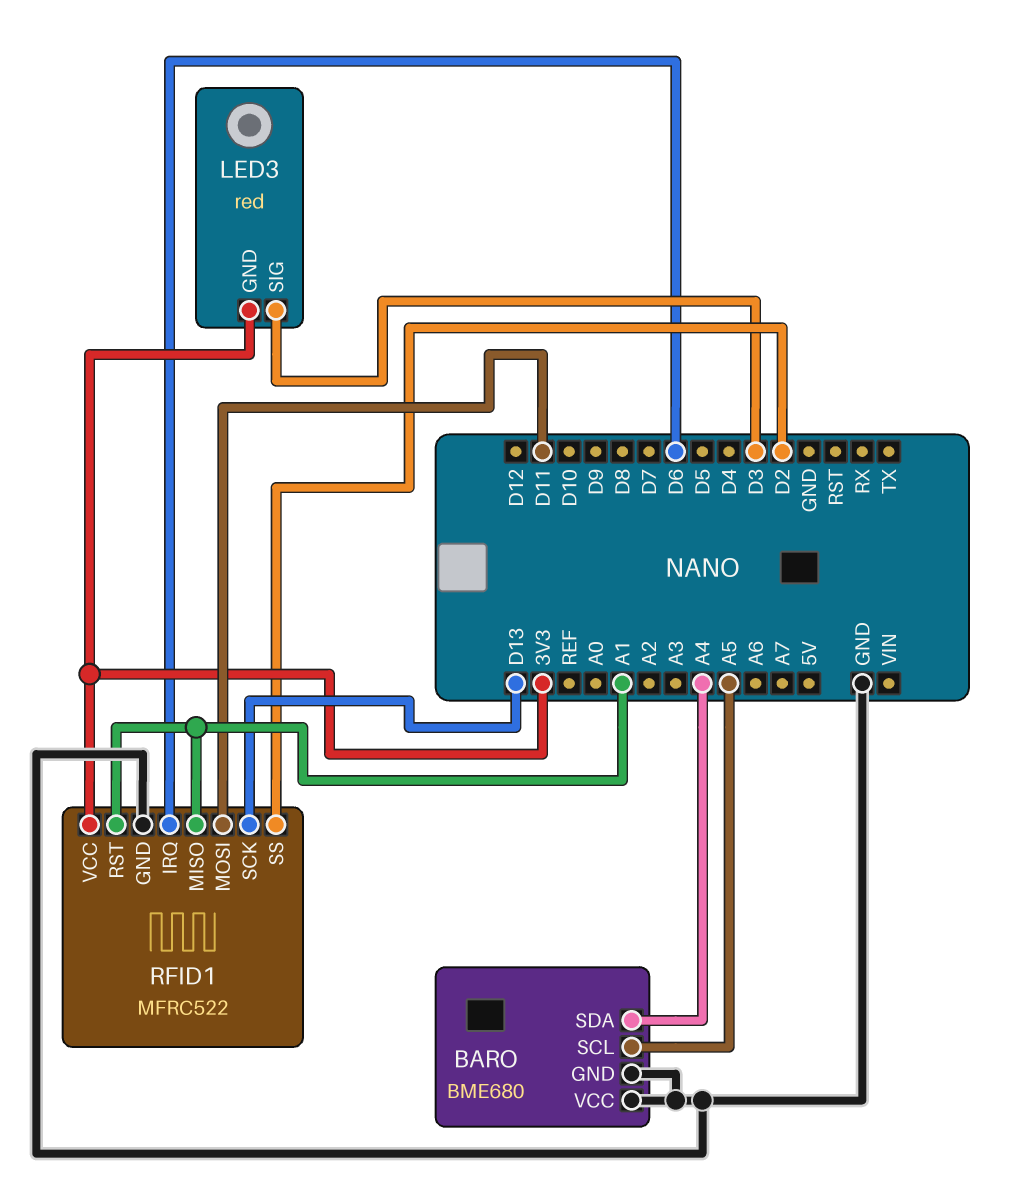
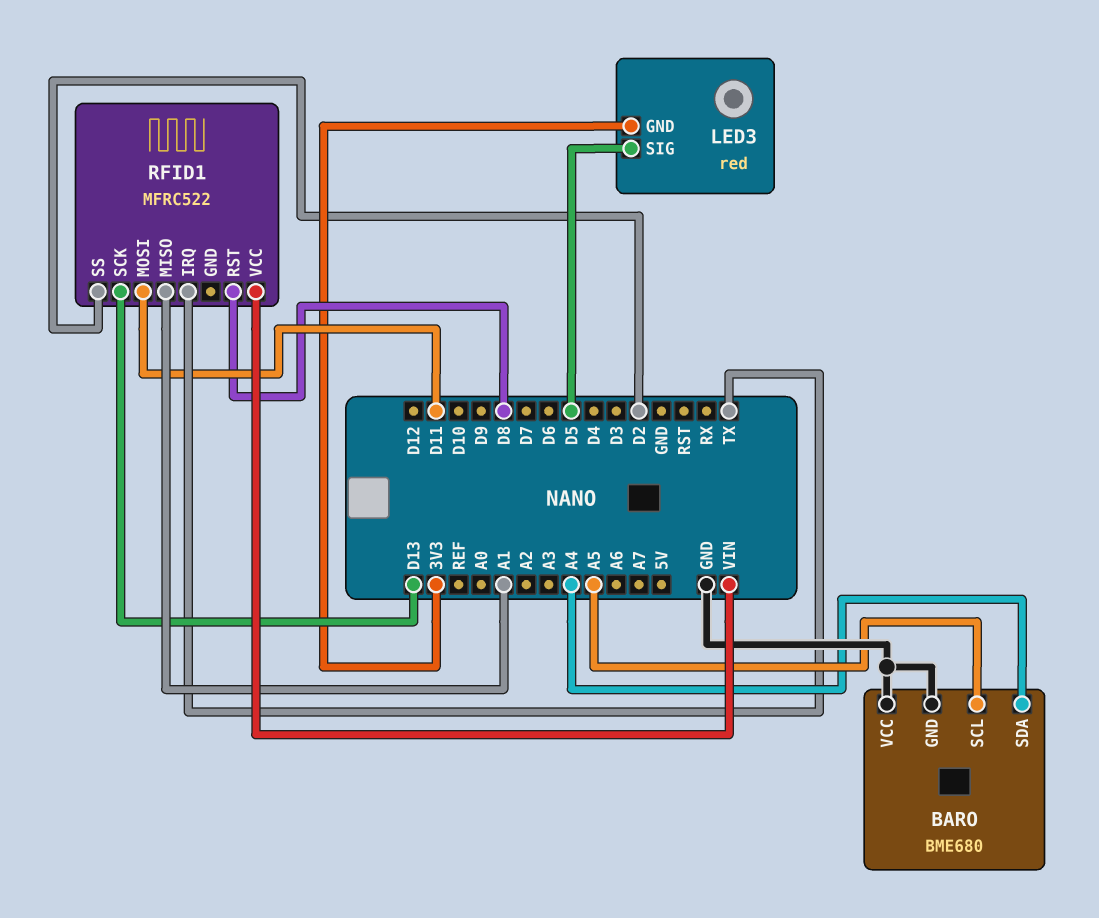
LED3 pin SIG: D3 -> D5
RFID1 pin GND: GND -> none
RFID1 pin IRQ: D6 -> TX
RFID1 pin RST: A1 -> D8
RFID1 pin VCC: 3V3 -> VIN

